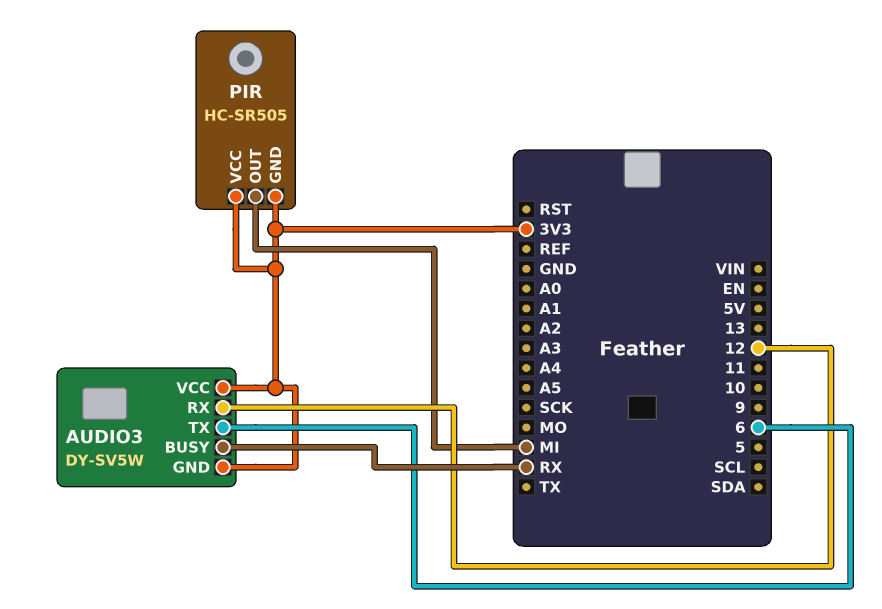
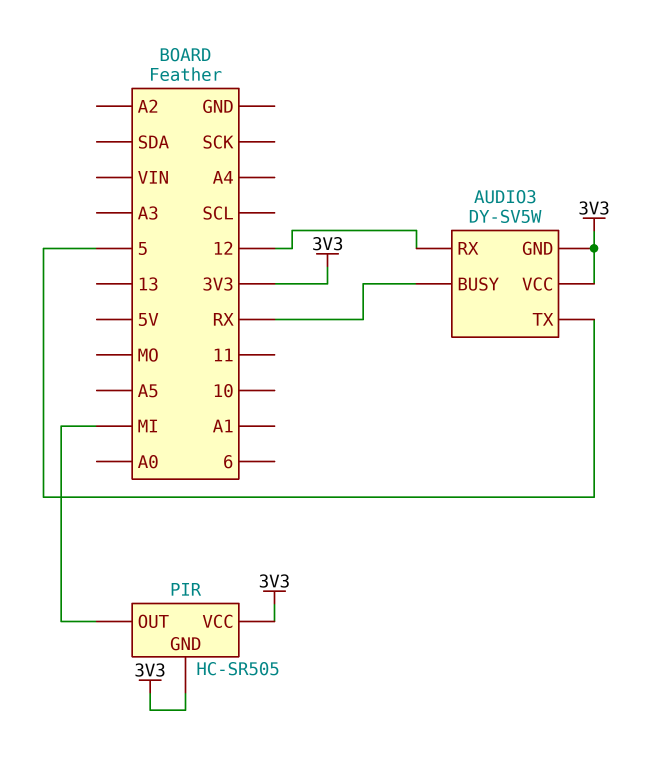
AUDIO3 pin TX: 6 -> 5

